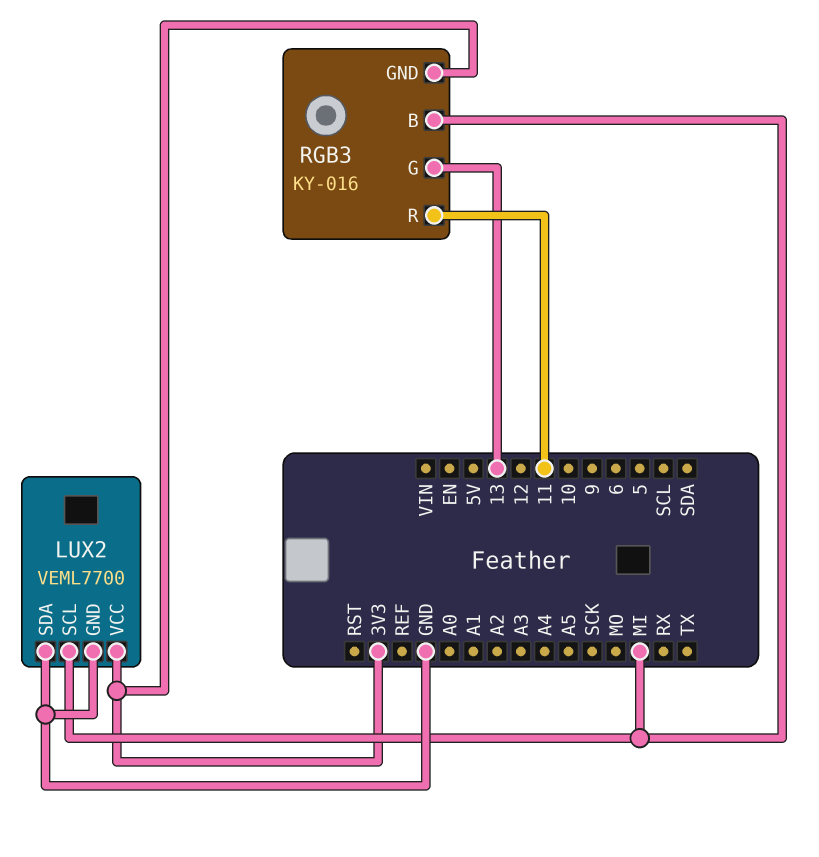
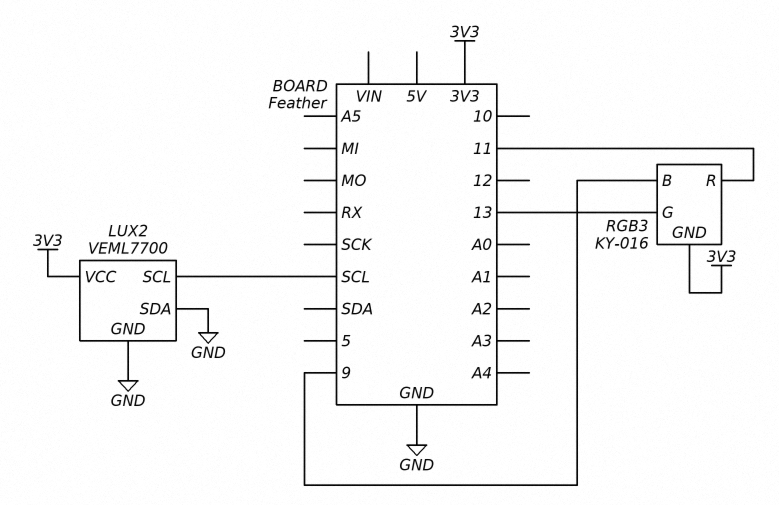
LUX2 pin SCL: MI -> SCL
RGB3 pin B: MI -> 9

